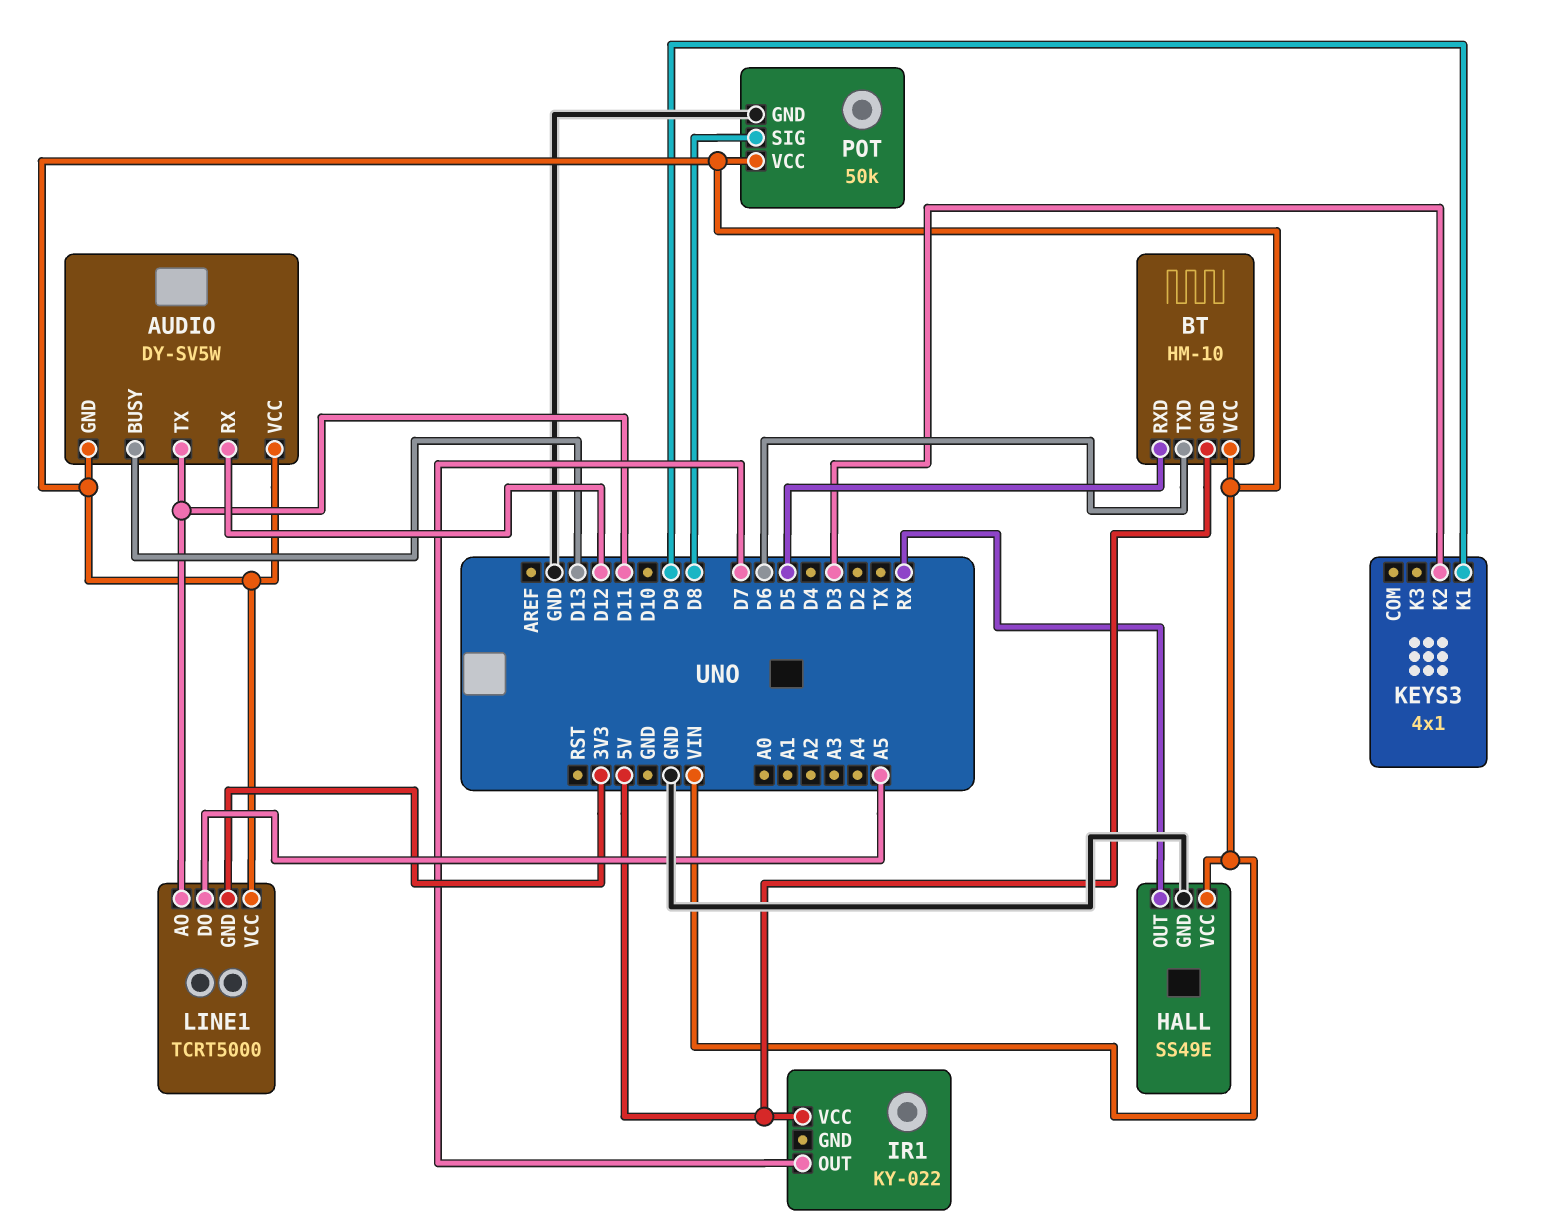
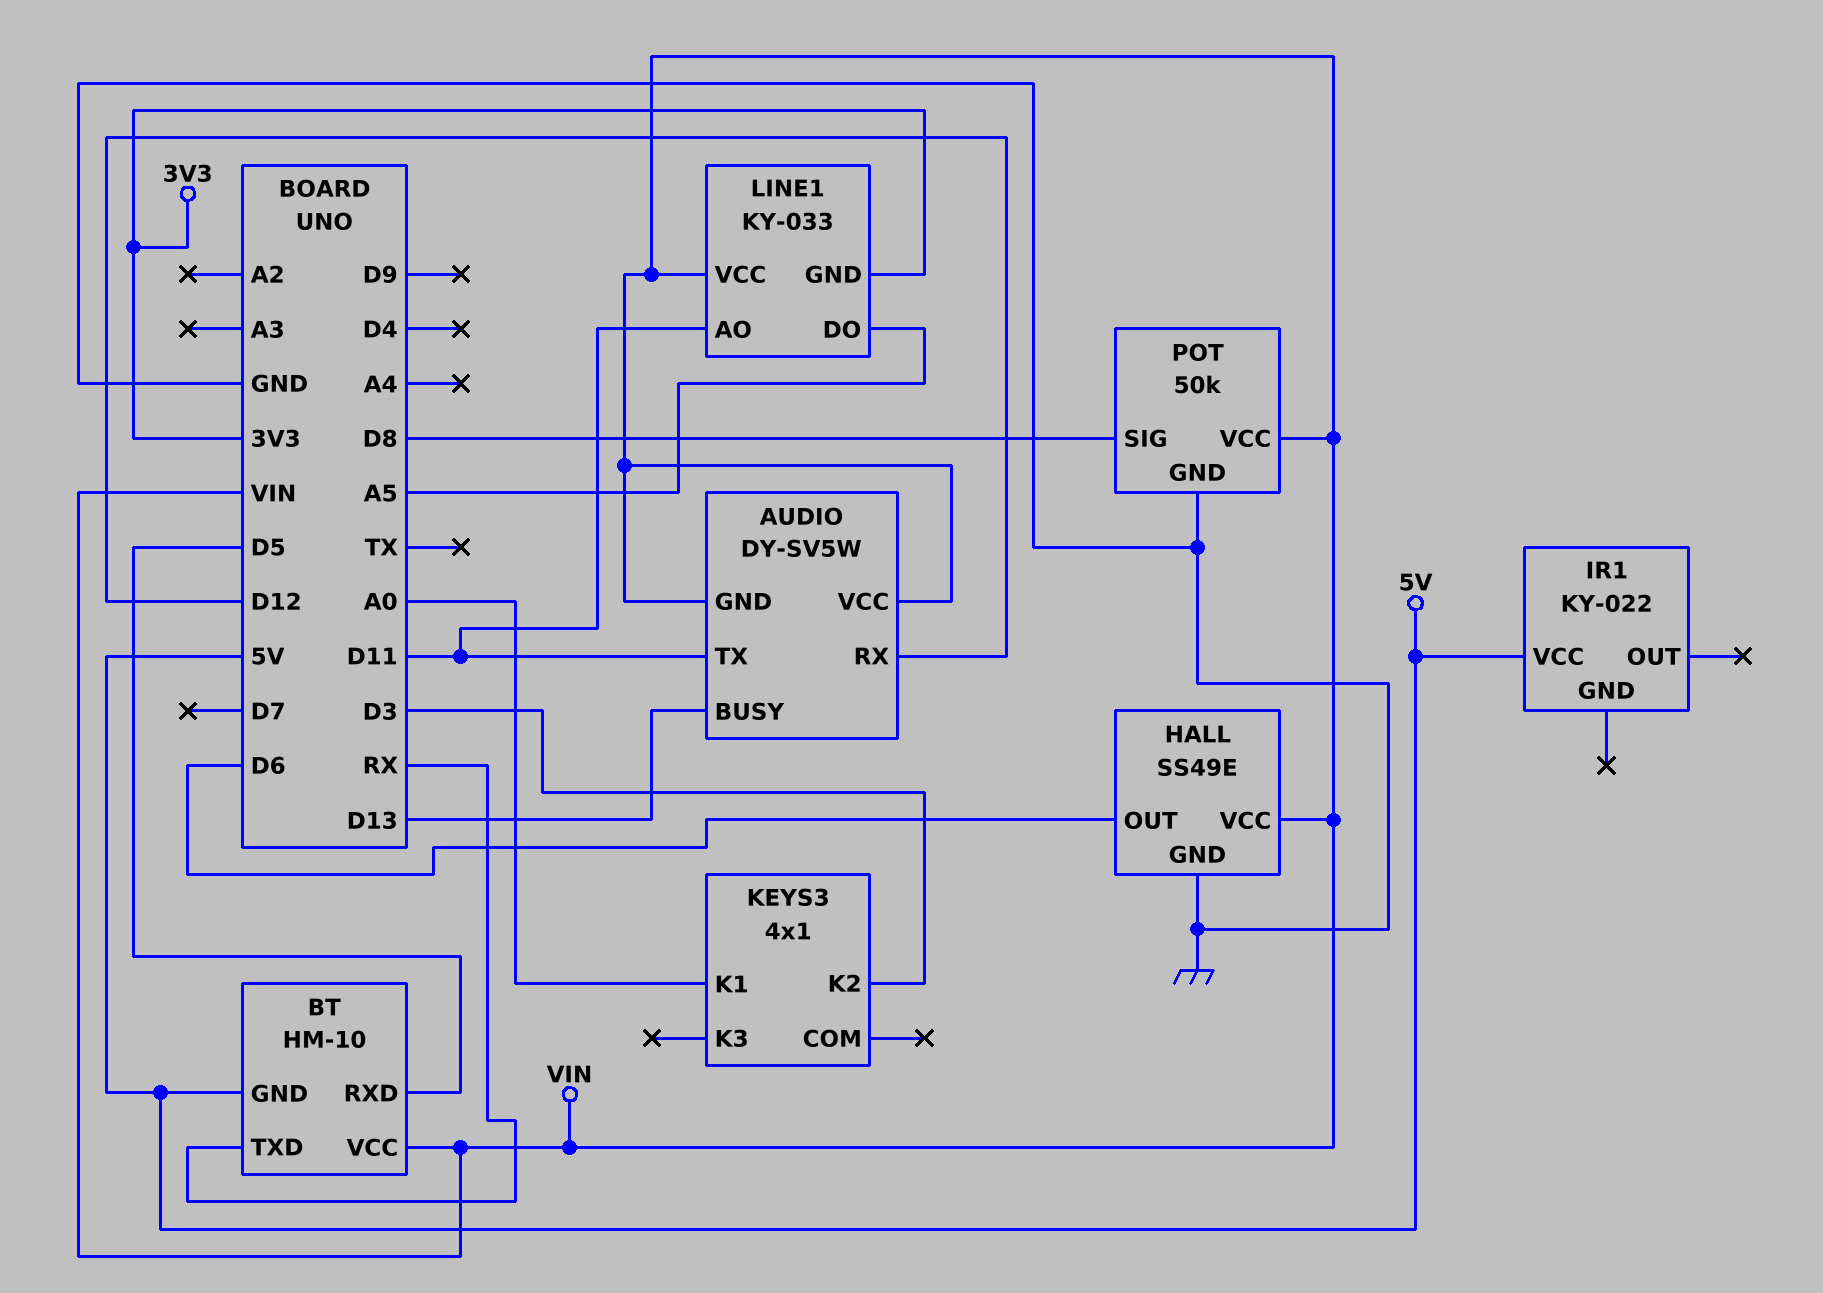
BT pin TXD: D6 -> RX
HALL pin OUT: RX -> D6
IR1 pin OUT: D7 -> none
KEYS3 pin K1: D9 -> A0
LINE1: TCRT5000 -> KY-033

